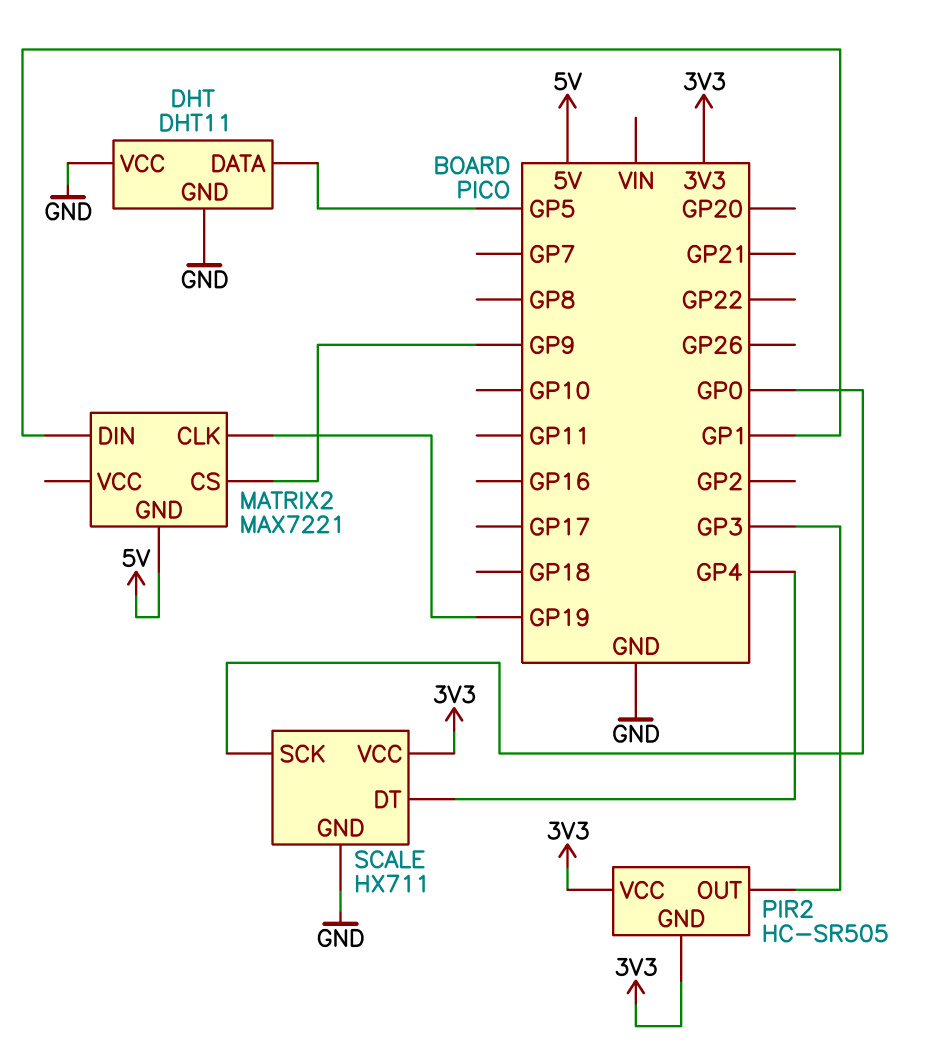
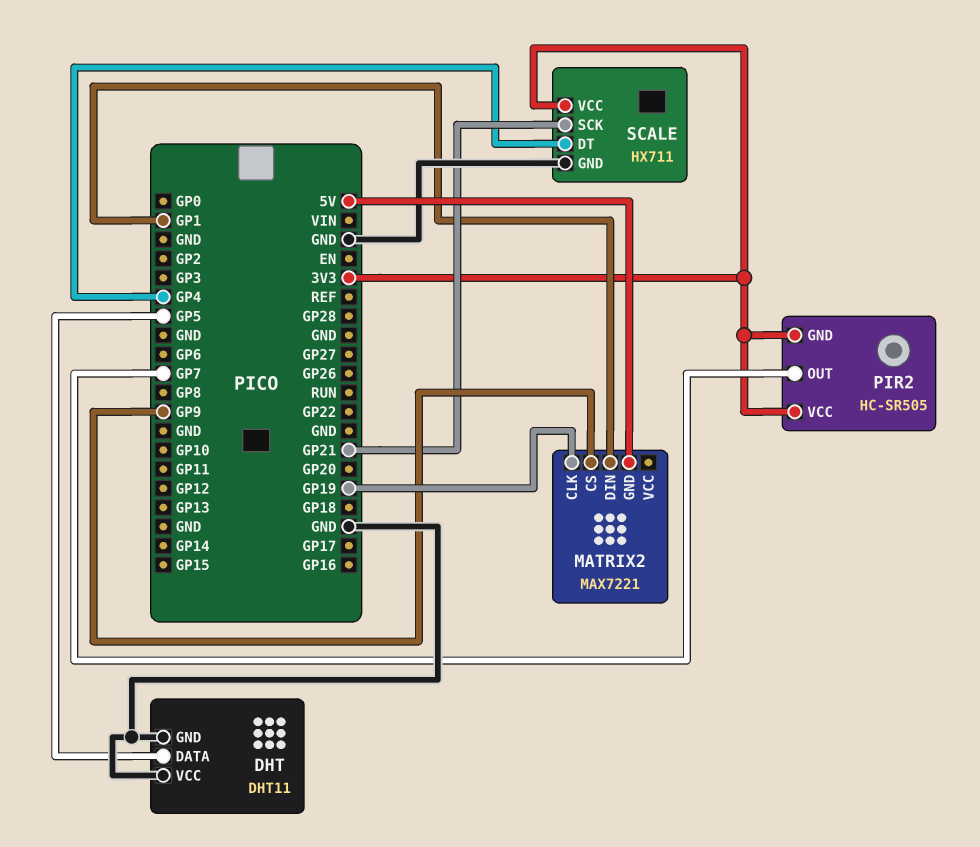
PIR2 pin OUT: GP3 -> GP7
SCALE pin SCK: GP0 -> GP21

